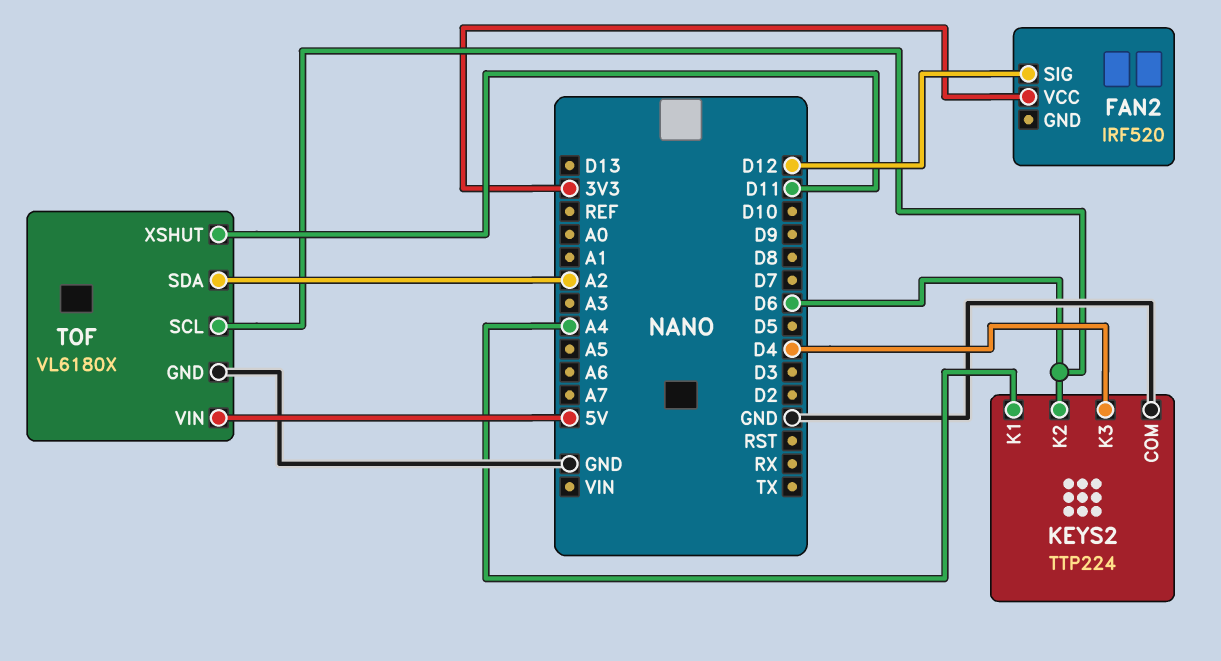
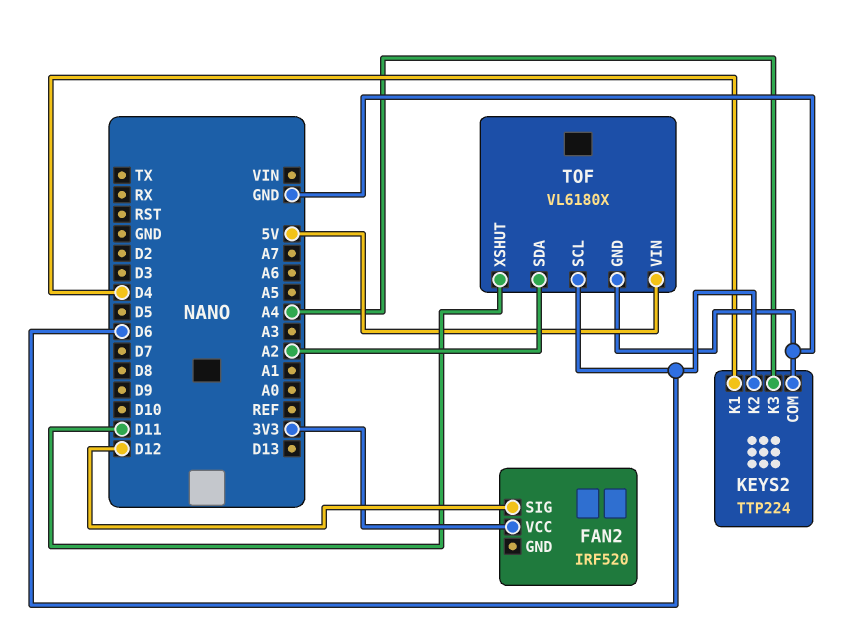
KEYS2 pin K1: A4 -> D4
KEYS2 pin K3: D4 -> A4

